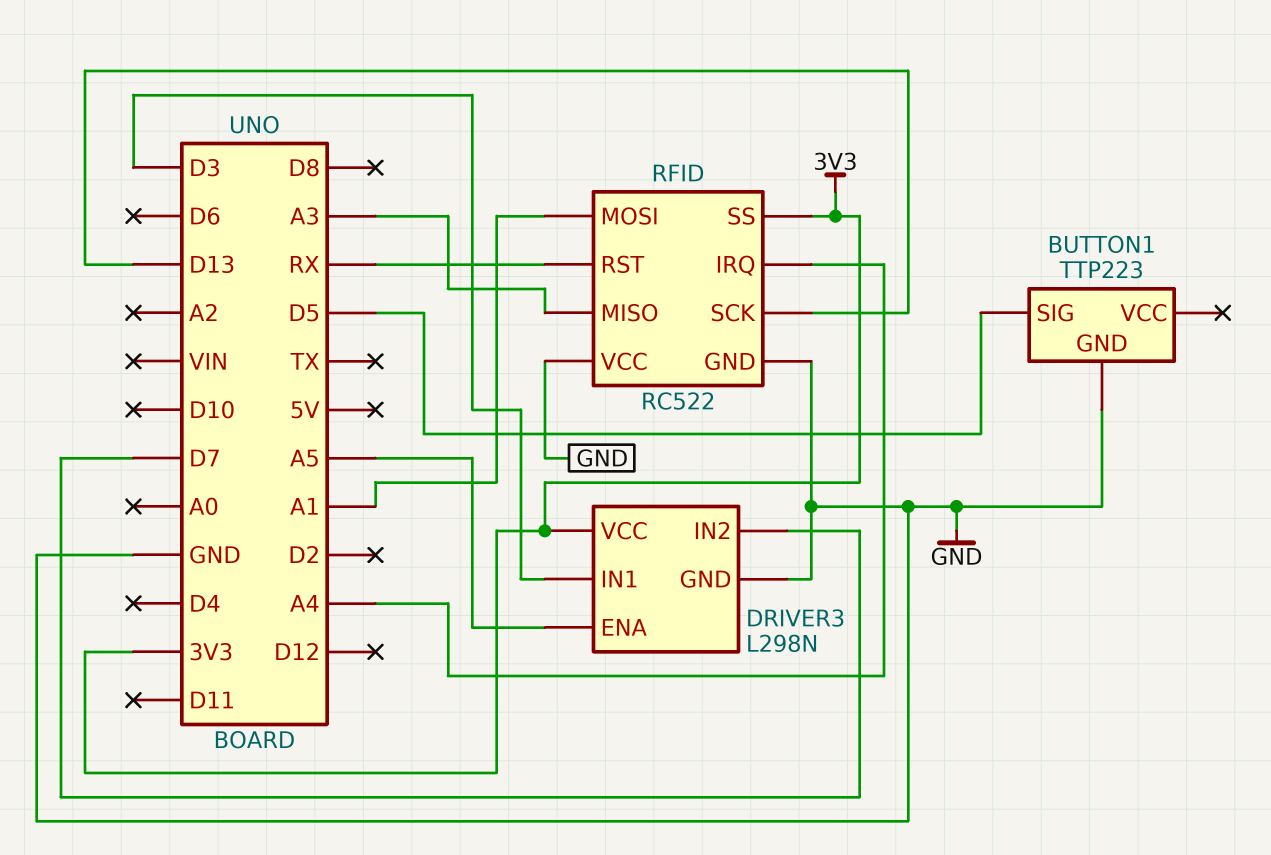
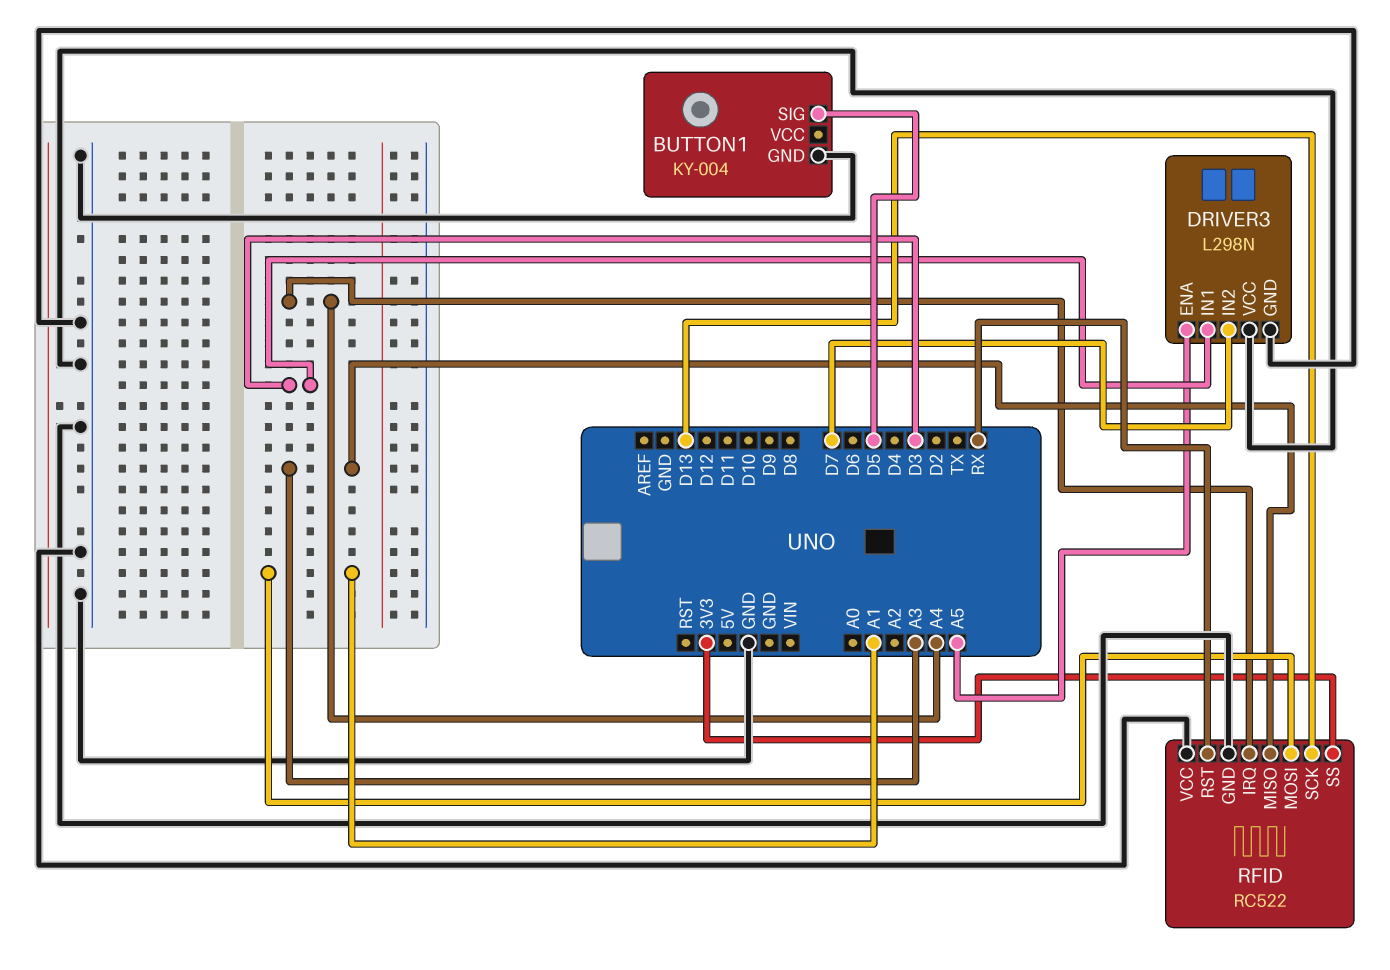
BUTTON1: TTP223 -> KY-004
DRIVER3 pin VCC: 3V3 -> GND

